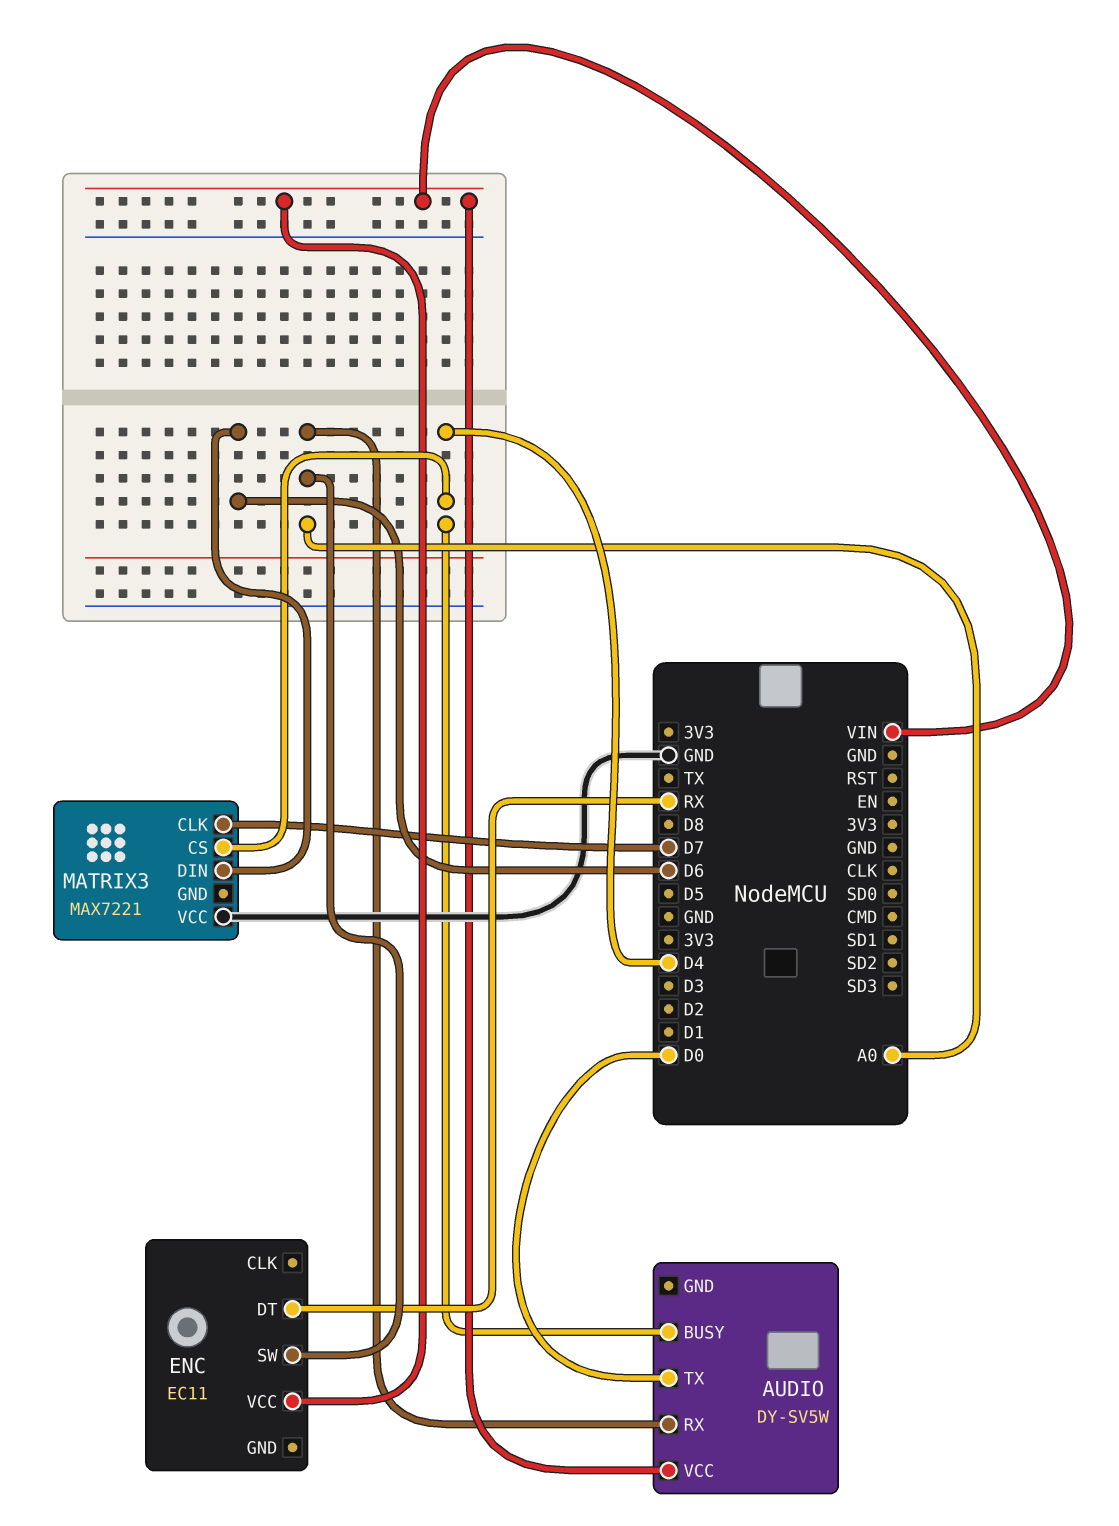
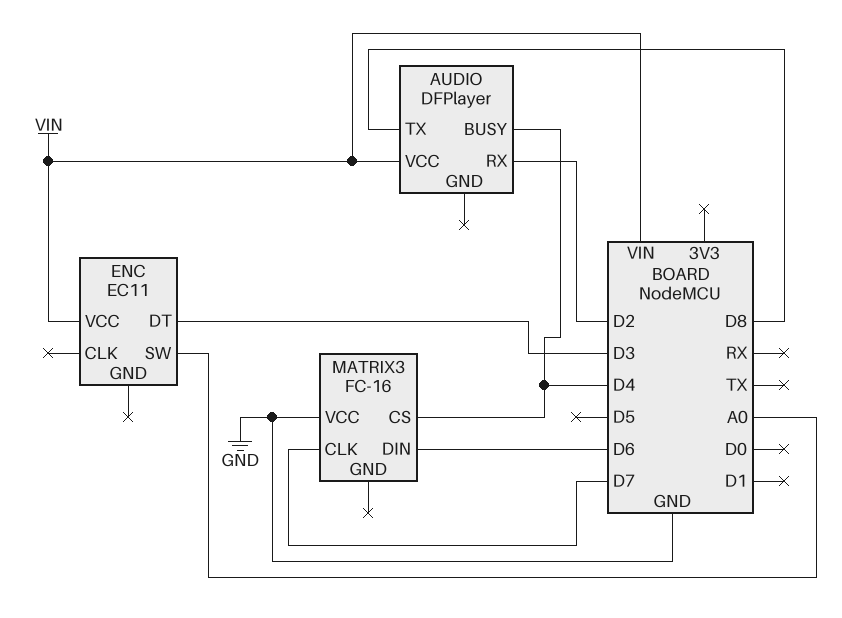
AUDIO: DY-SV5W -> DFPlayer
AUDIO pin RX: A0 -> D2
AUDIO pin TX: D0 -> D8
ENC pin DT: RX -> D3
MATRIX3: MAX7221 -> FC-16

